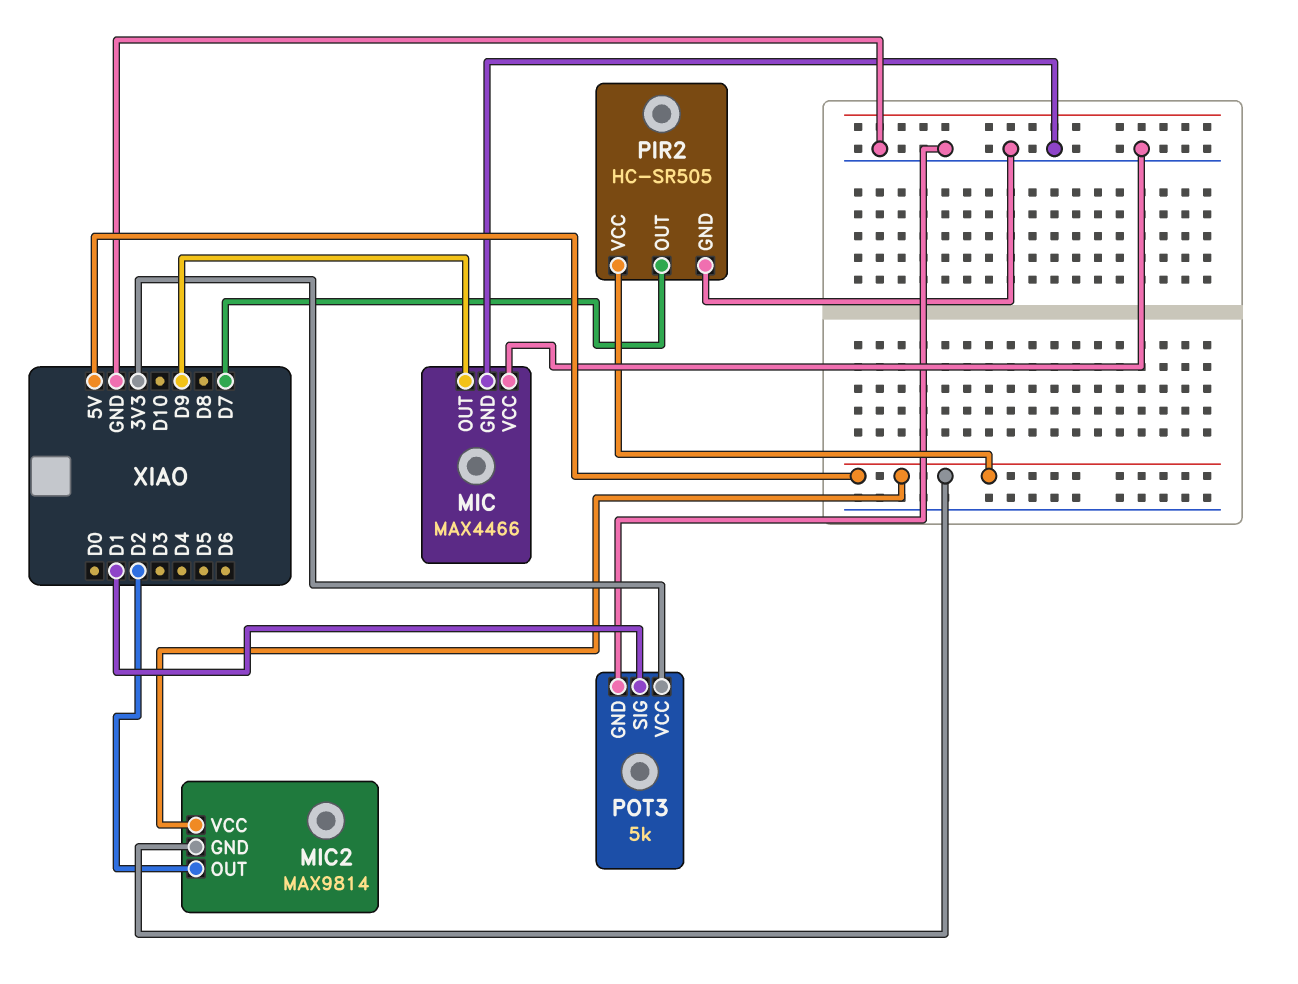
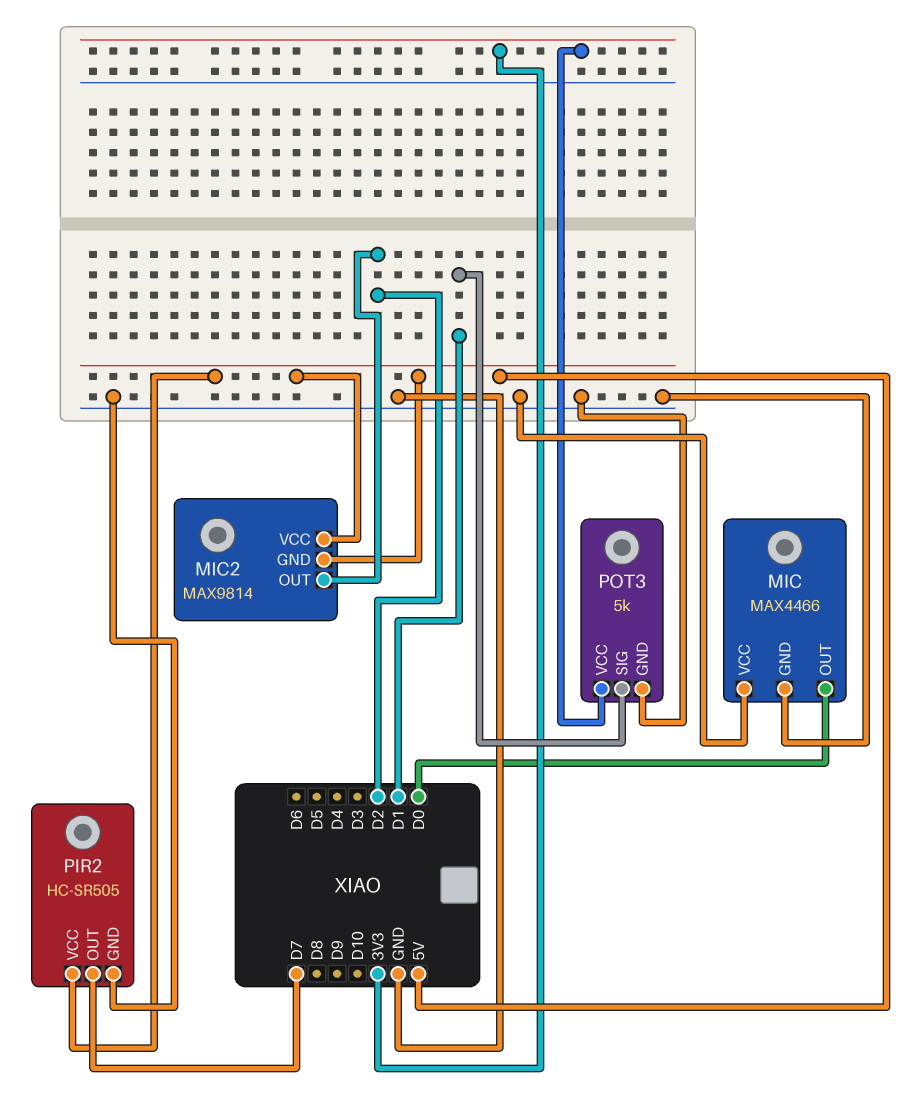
MIC pin OUT: D9 -> D0

